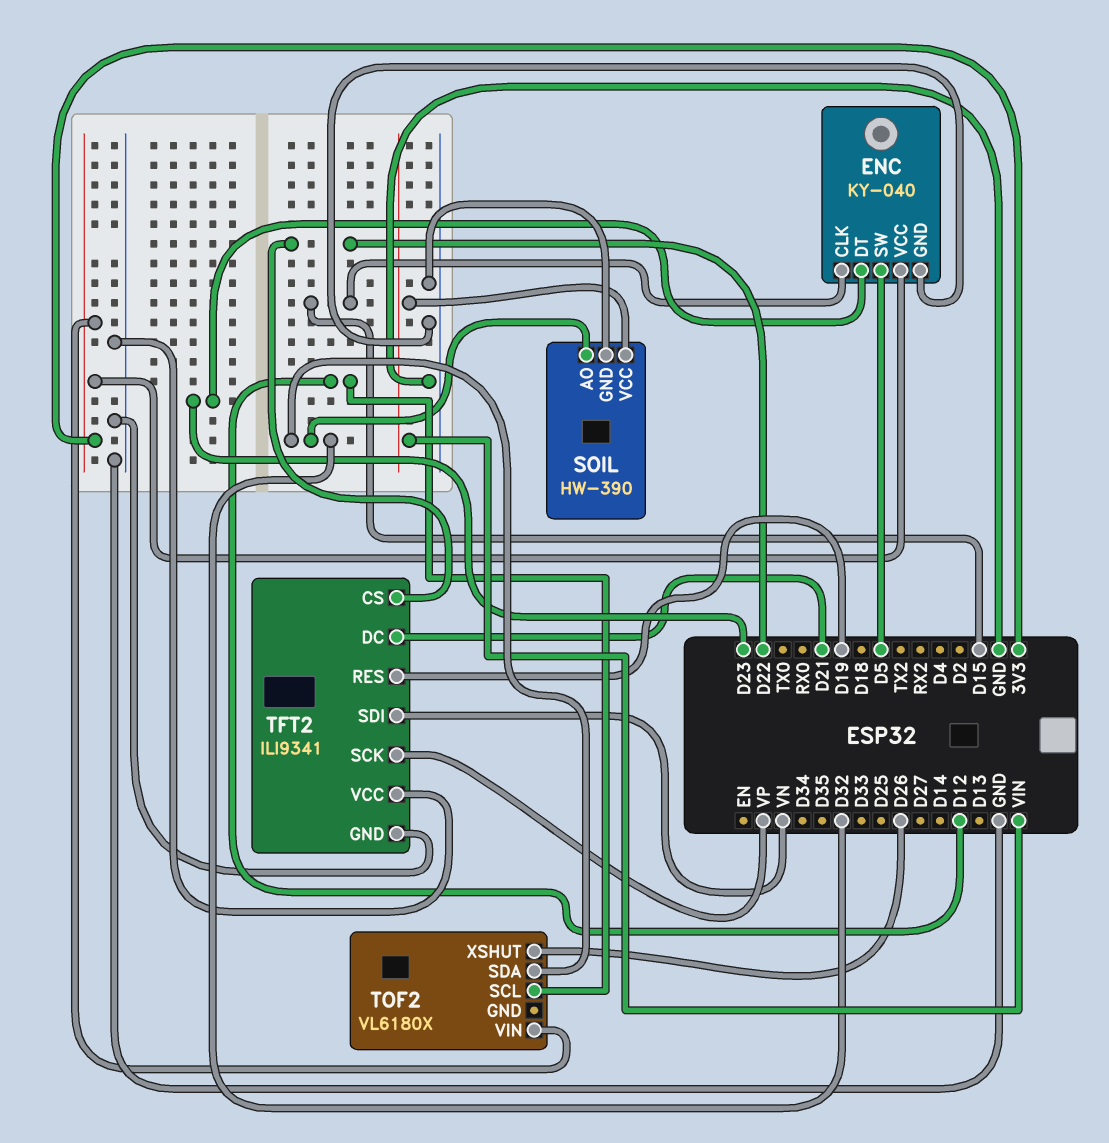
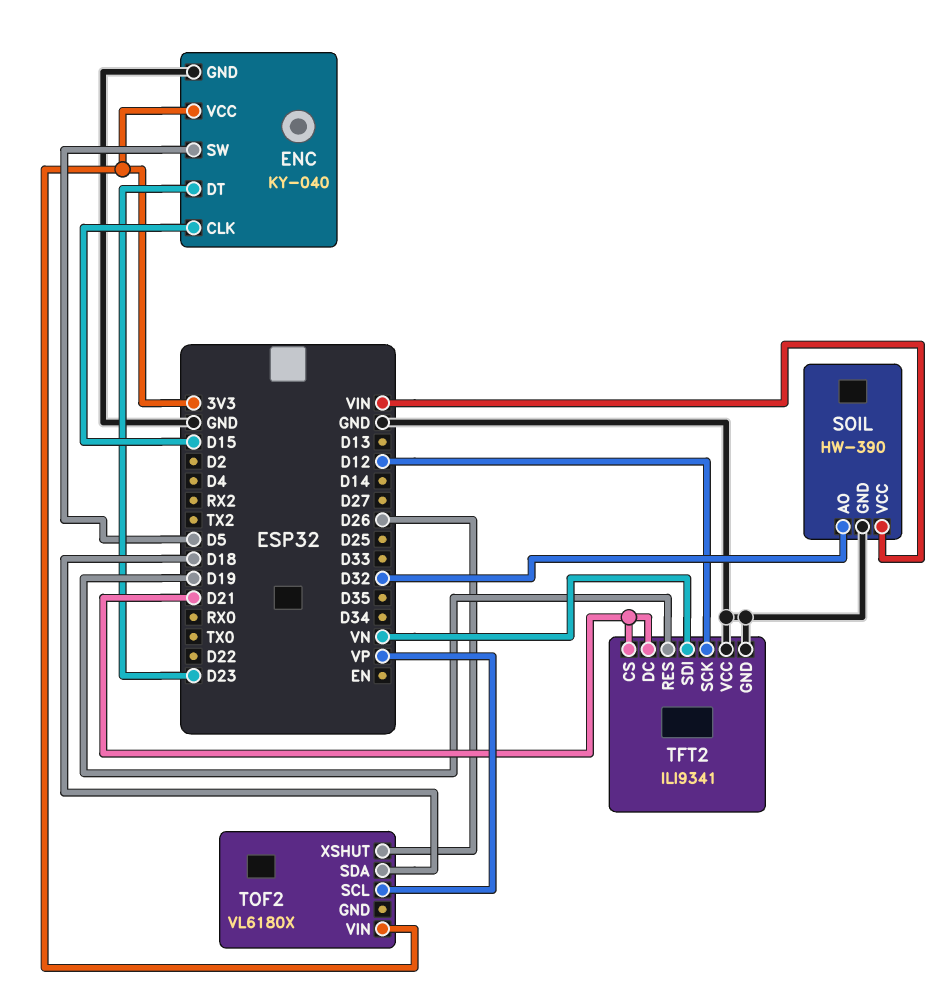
TFT2 pin CS: D22 -> D21
TFT2 pin SCK: VP -> D12
TOF2 pin SCL: D12 -> VP
TOF2 pin SDA: D32 -> D18

